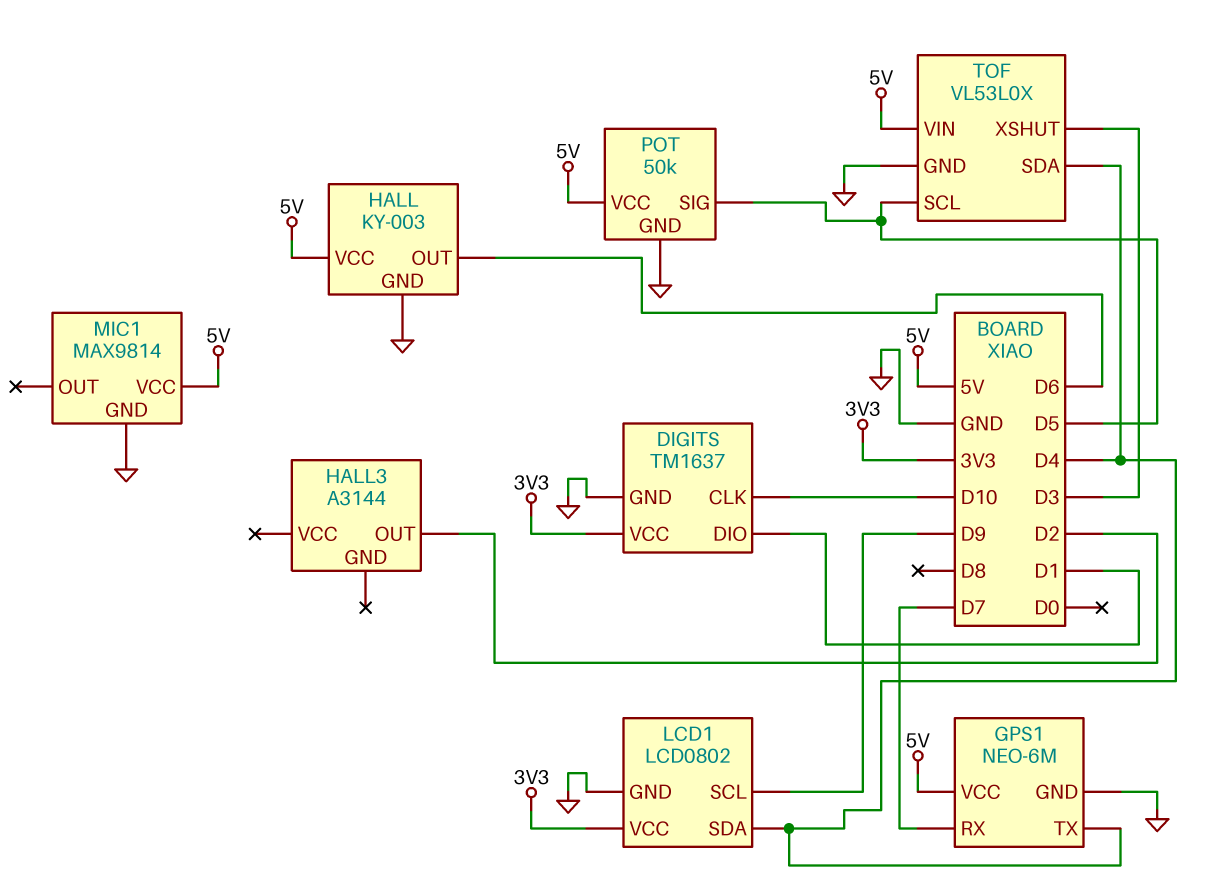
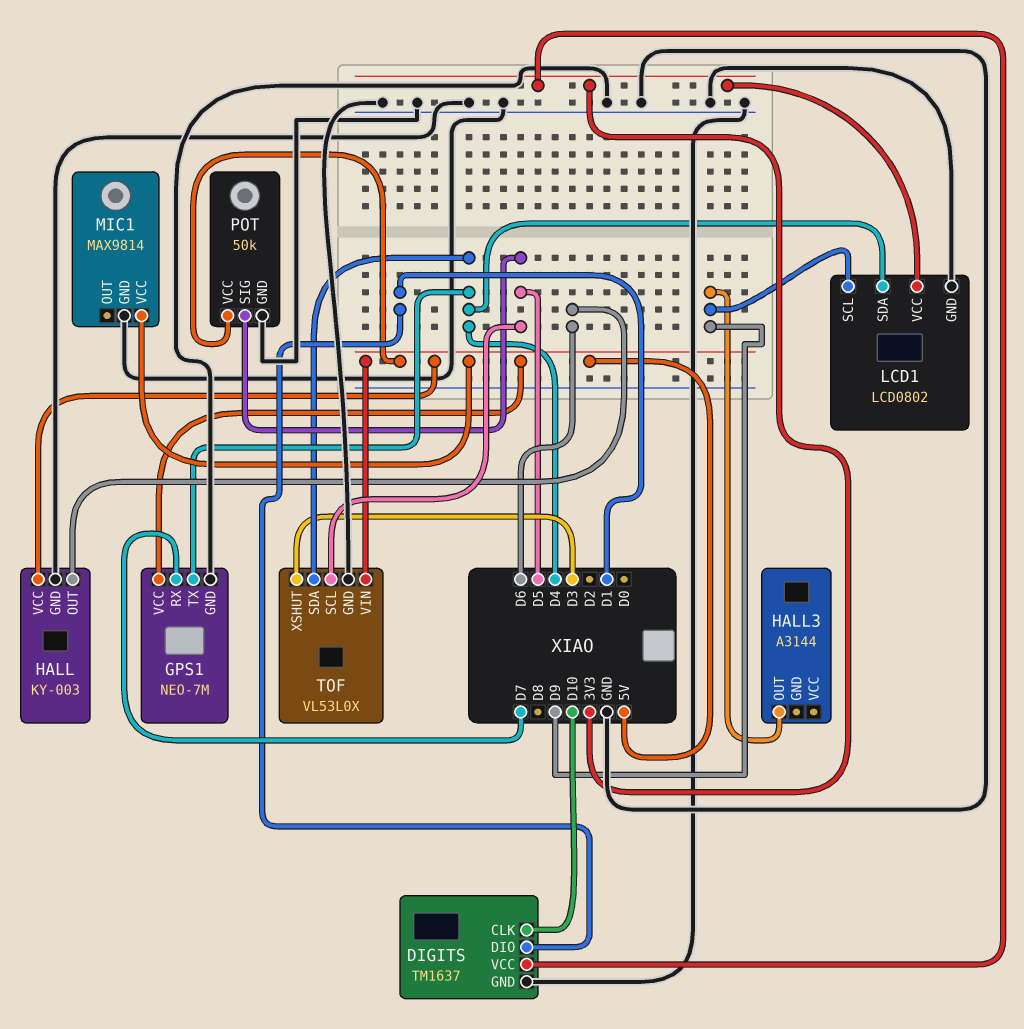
GPS1: NEO-6M -> NEO-7M
HALL3 pin OUT: D2 -> D9

